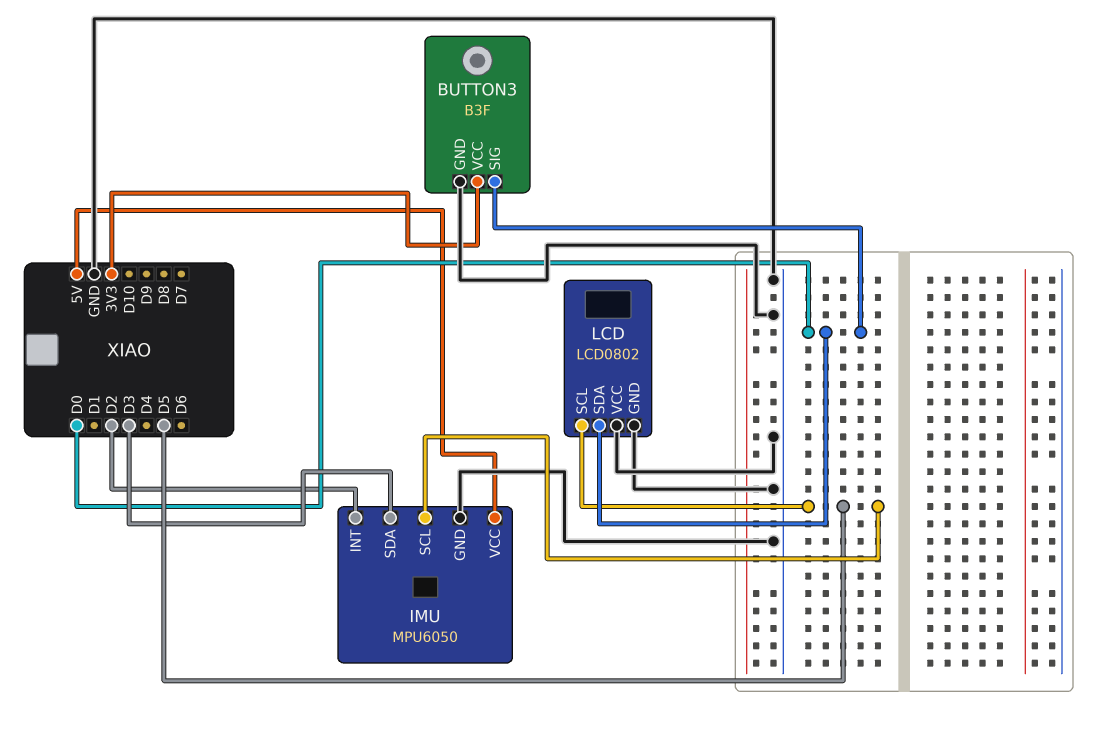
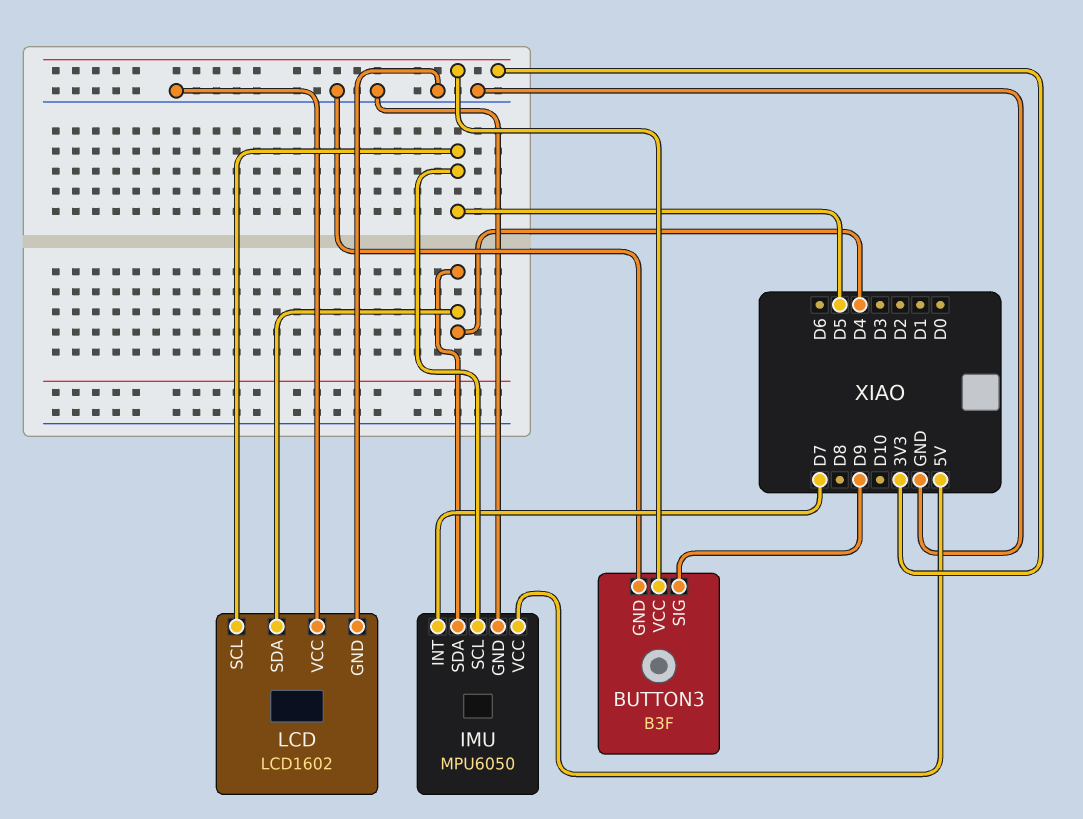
BUTTON3 pin SIG: D0 -> D9
IMU pin INT: D2 -> D7
IMU pin SDA: D3 -> D4
LCD: LCD0802 -> LCD1602
LCD pin SDA: D0 -> D4

